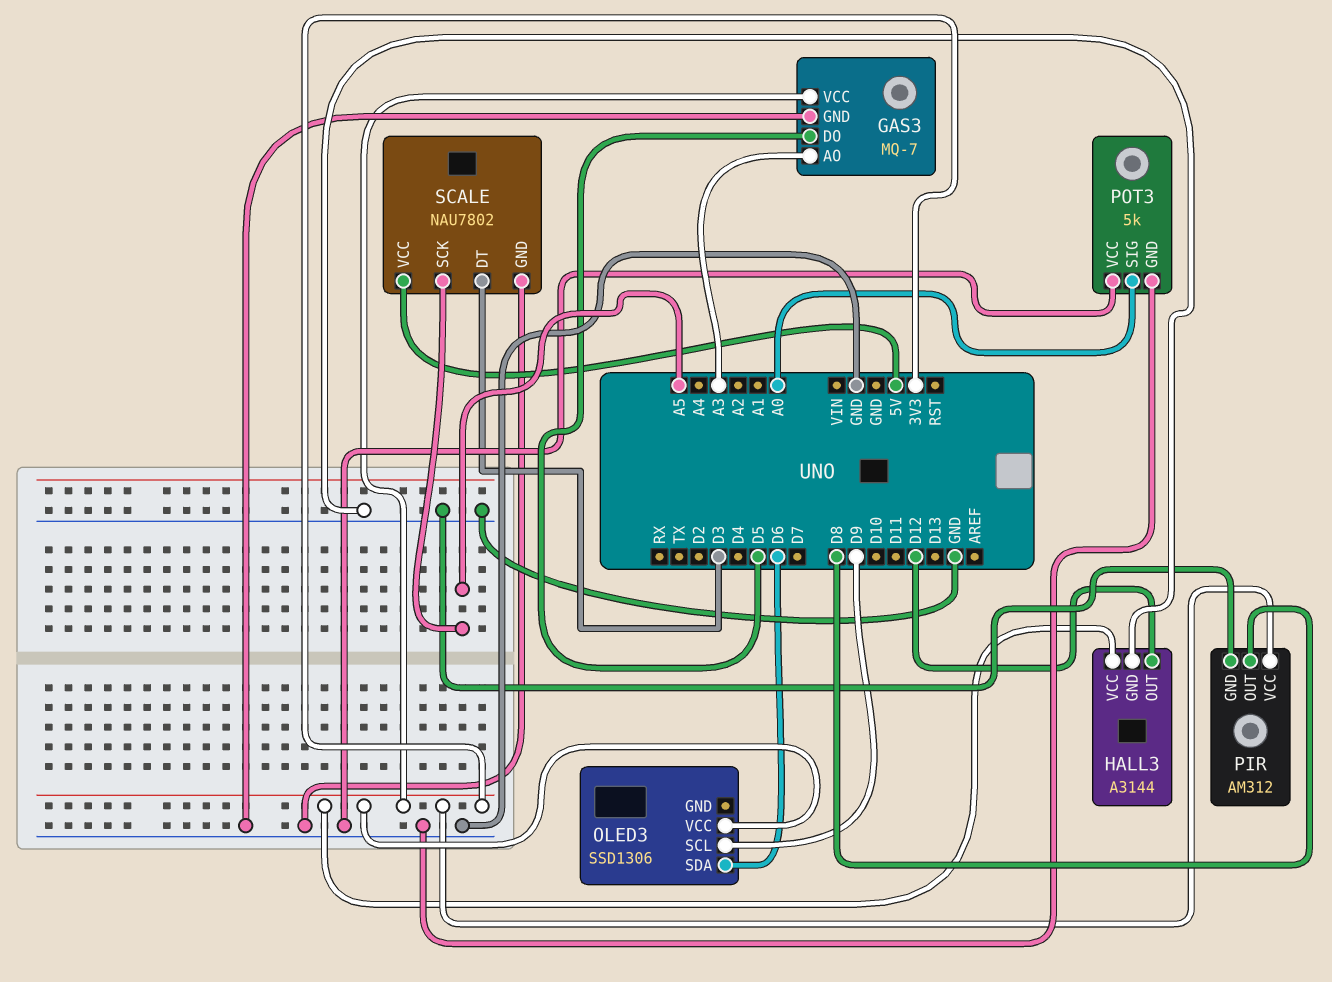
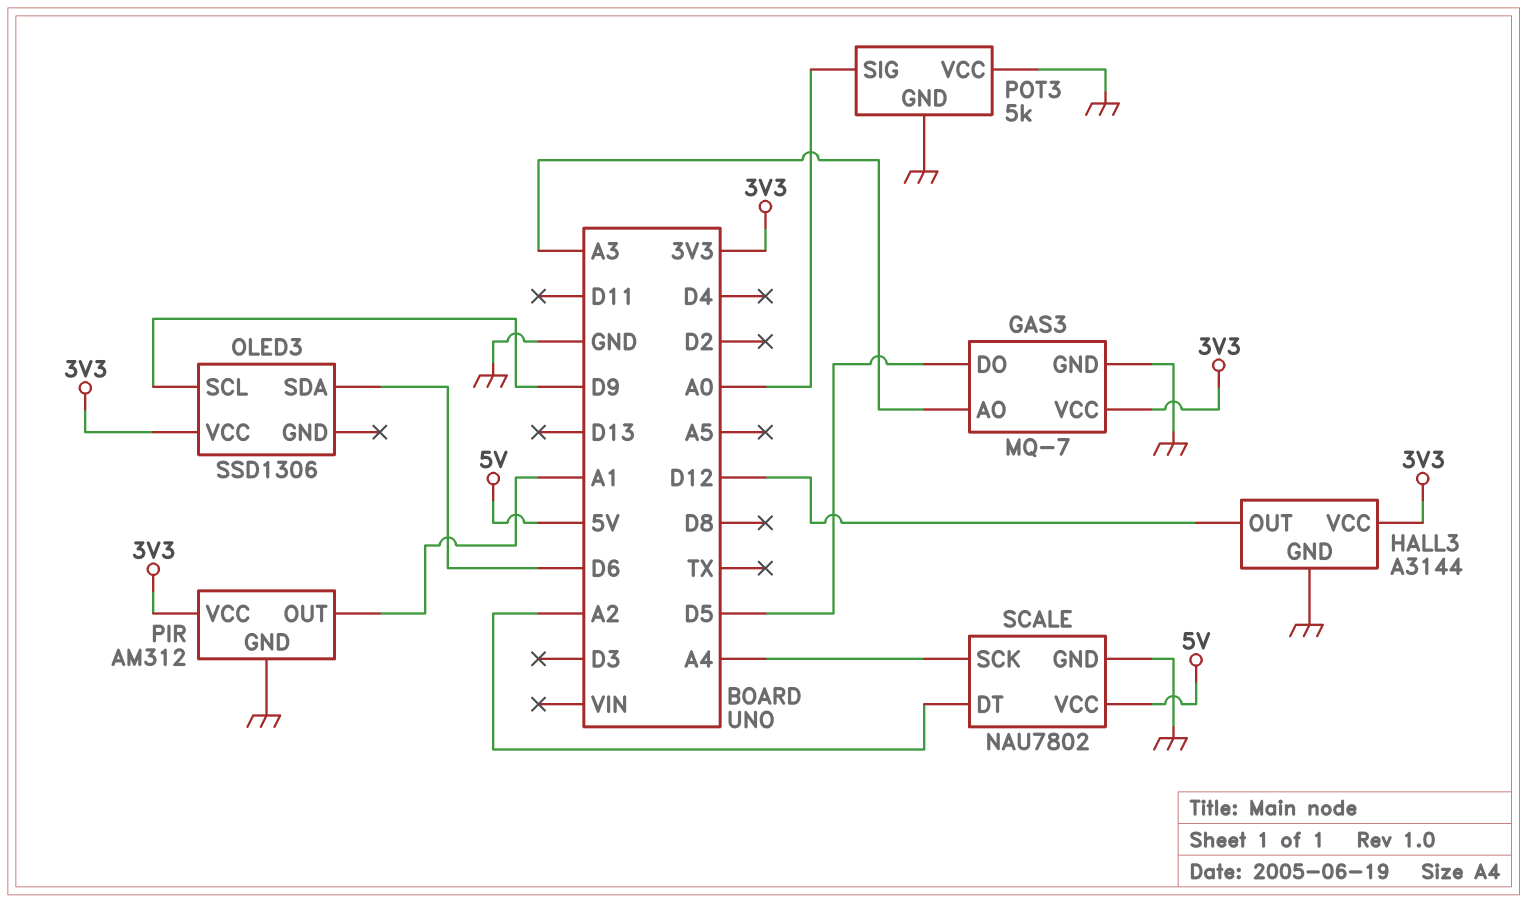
PIR pin OUT: D8 -> A1
SCALE pin DT: D3 -> A2
SCALE pin SCK: A5 -> A4

